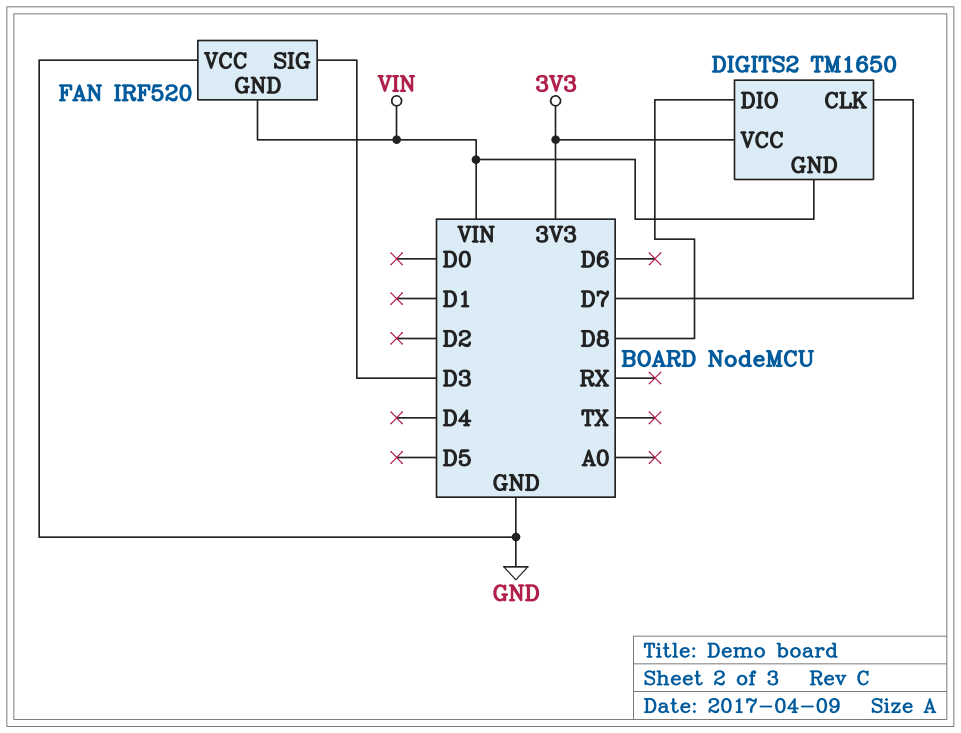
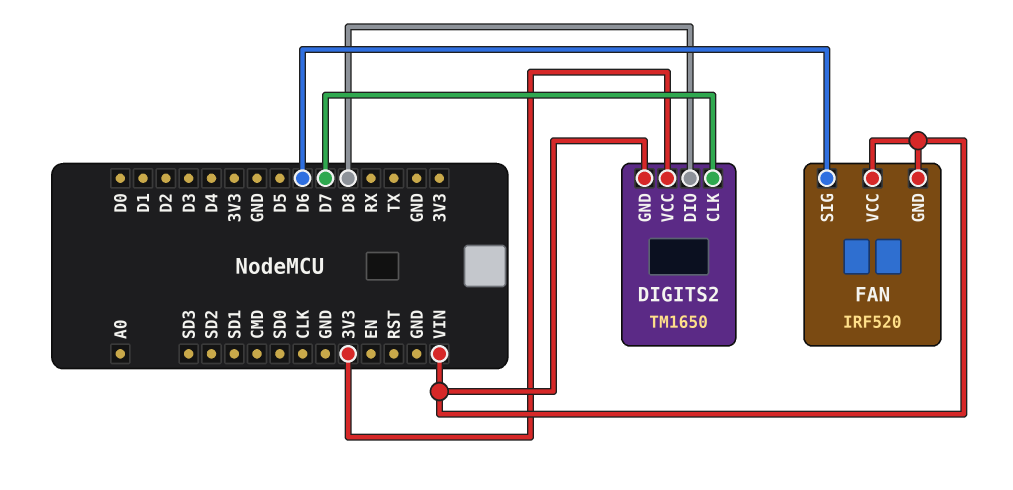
FAN pin SIG: D3 -> D6
FAN pin VCC: GND -> VIN

